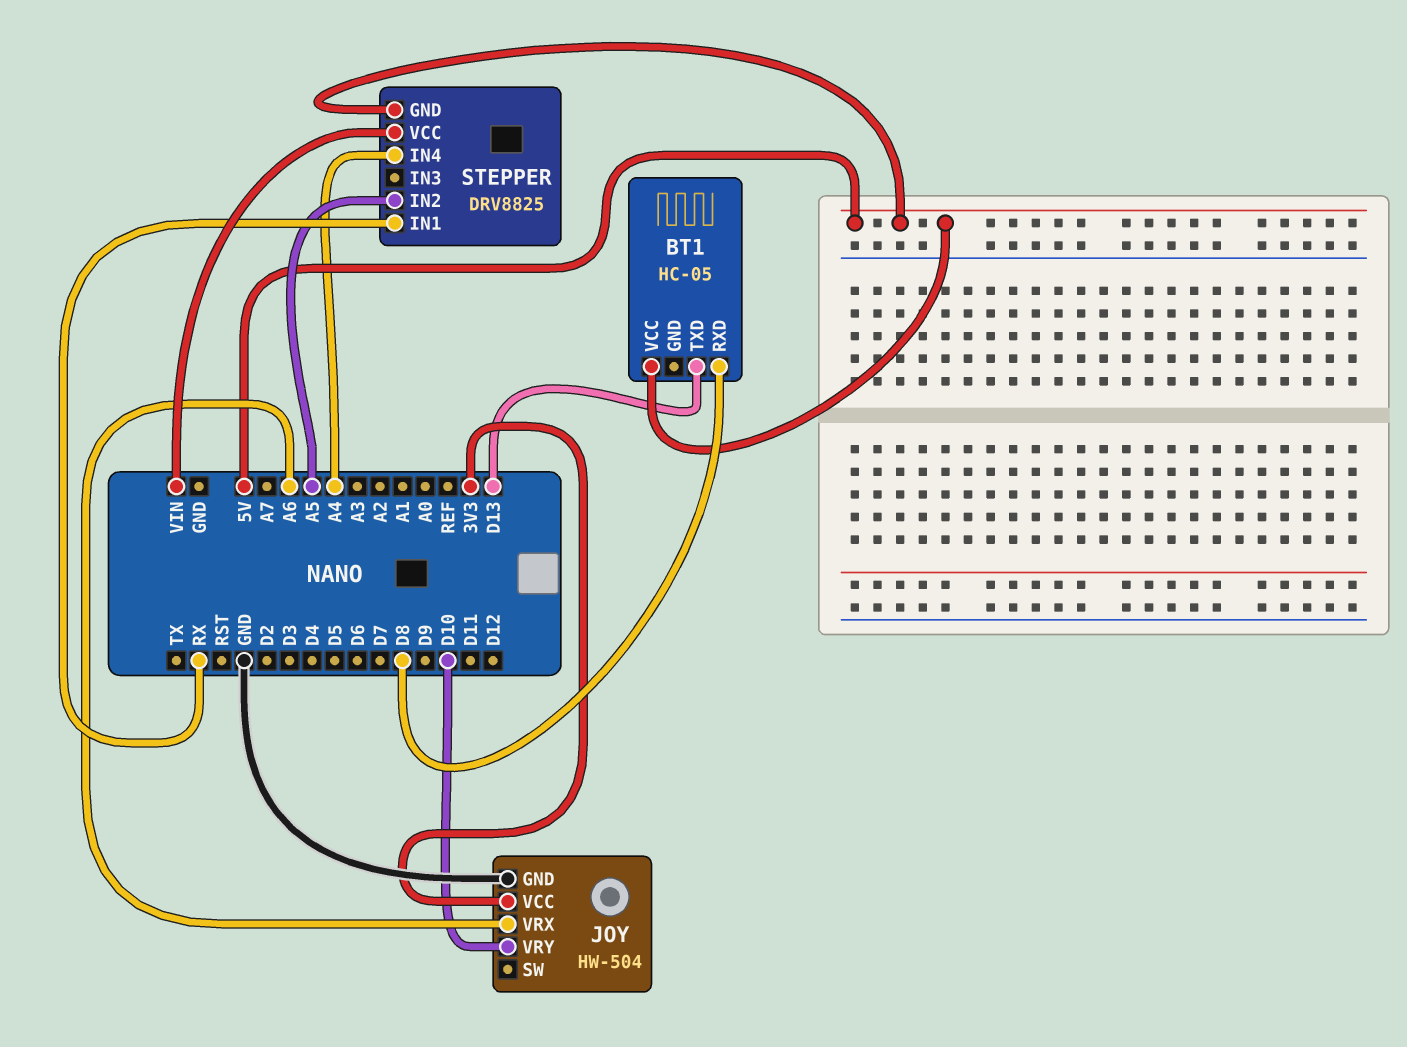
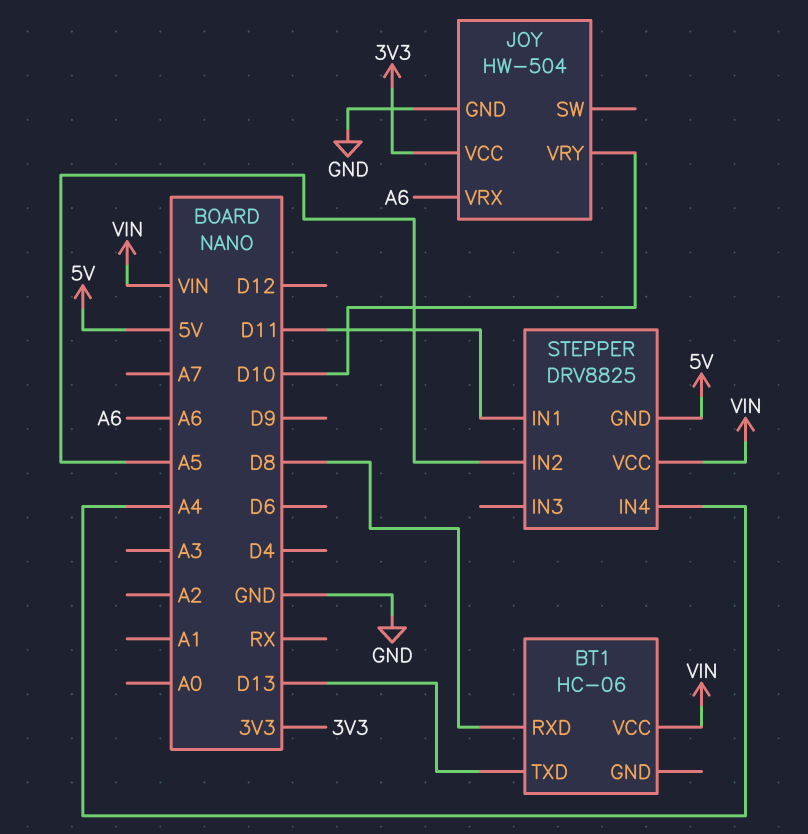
BT1: HC-05 -> HC-06
BT1 pin VCC: 5V -> VIN
STEPPER pin IN1: RX -> D11

